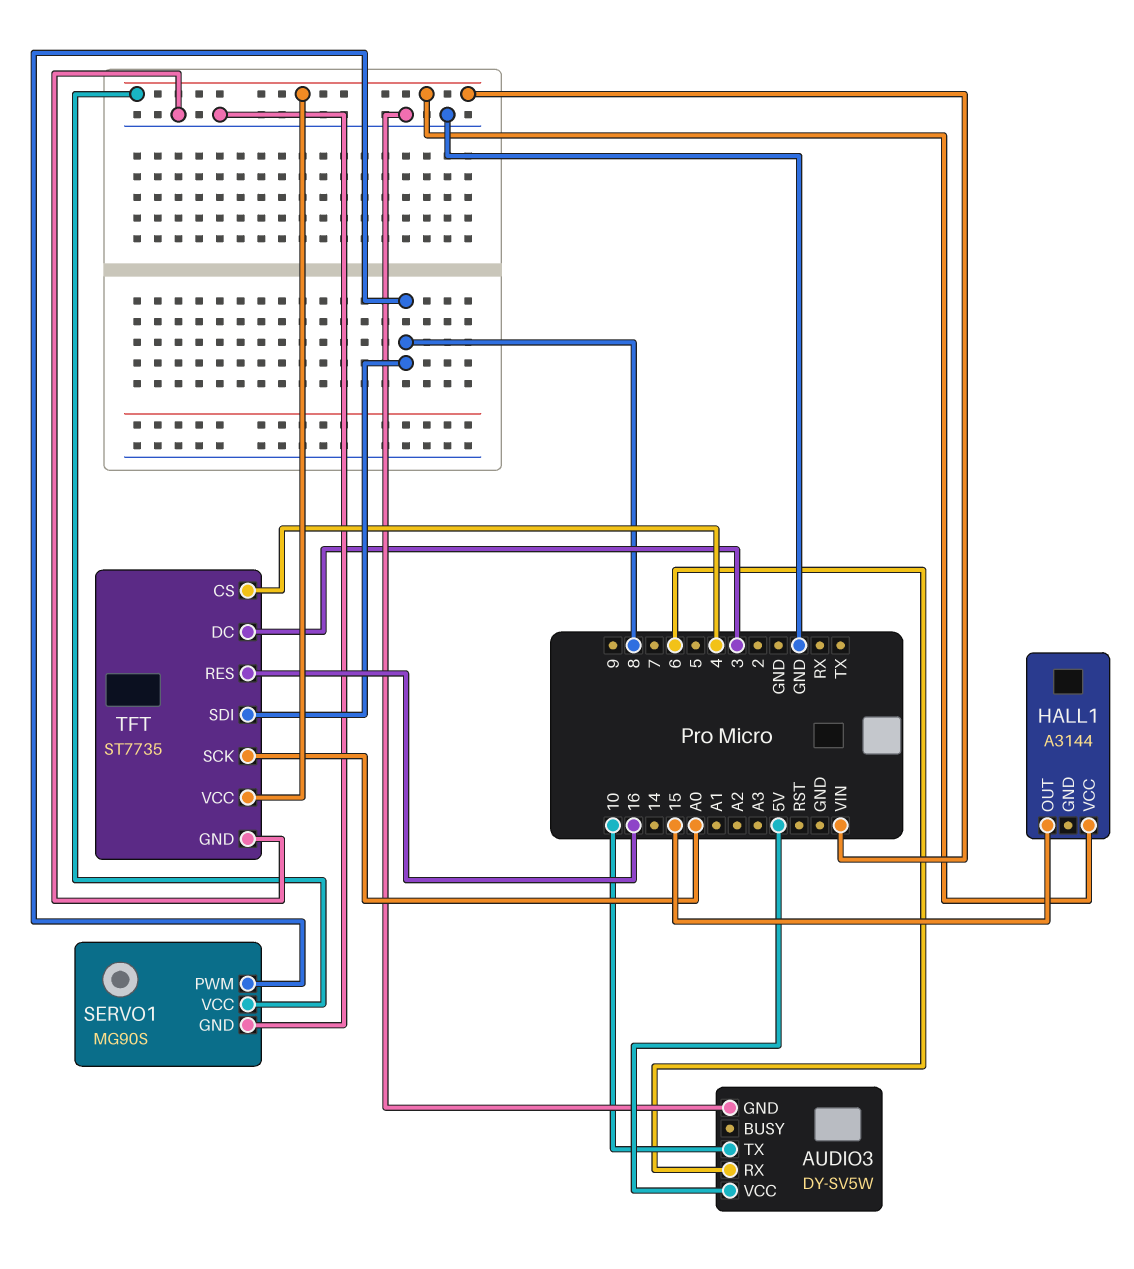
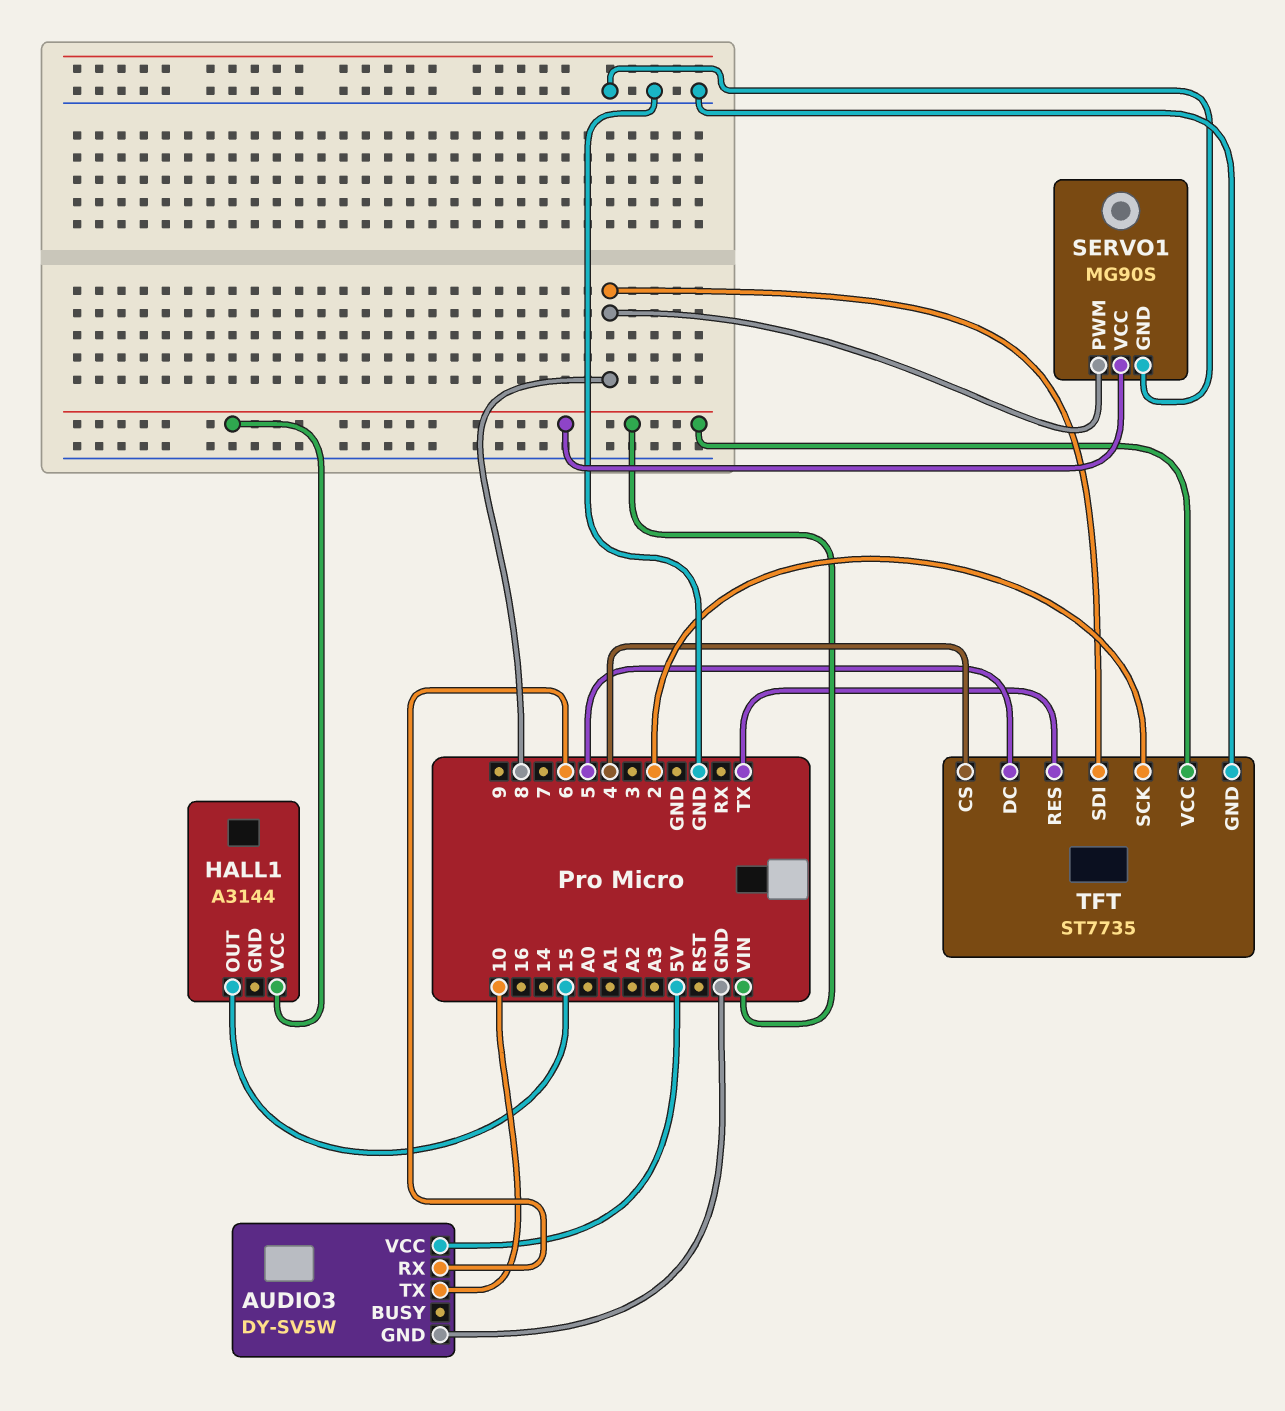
TFT pin DC: 3 -> 5
TFT pin RES: 16 -> TX
TFT pin SCK: A0 -> 2

